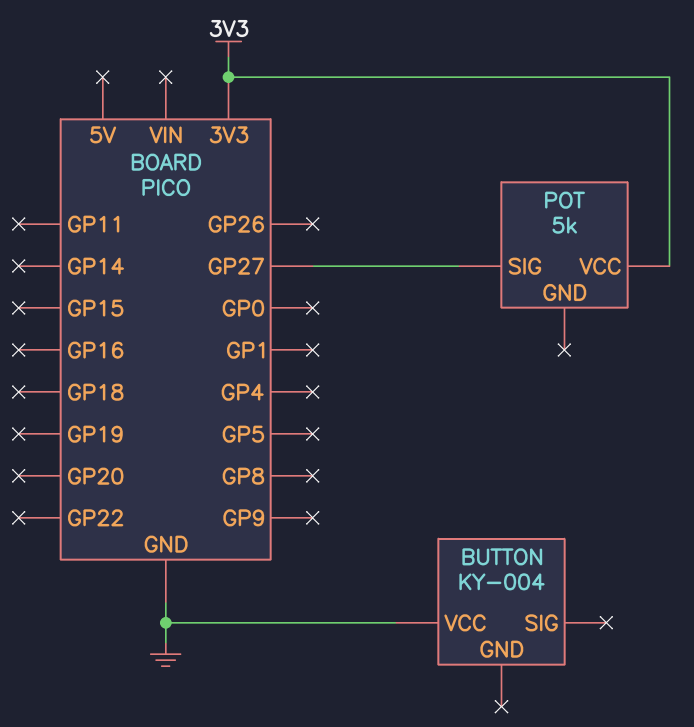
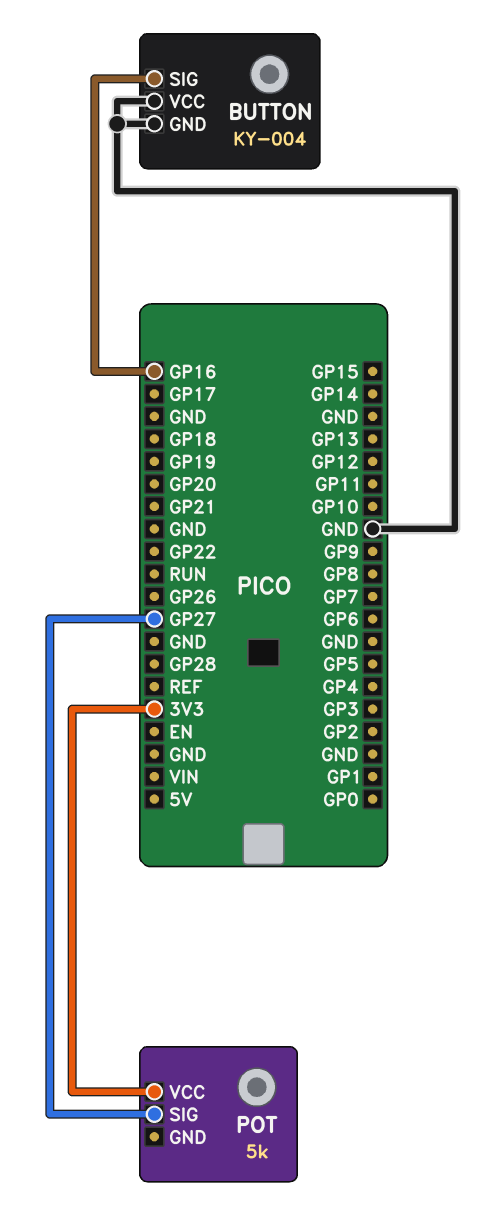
BUTTON pin GND: none -> GND
BUTTON pin SIG: none -> GP16

